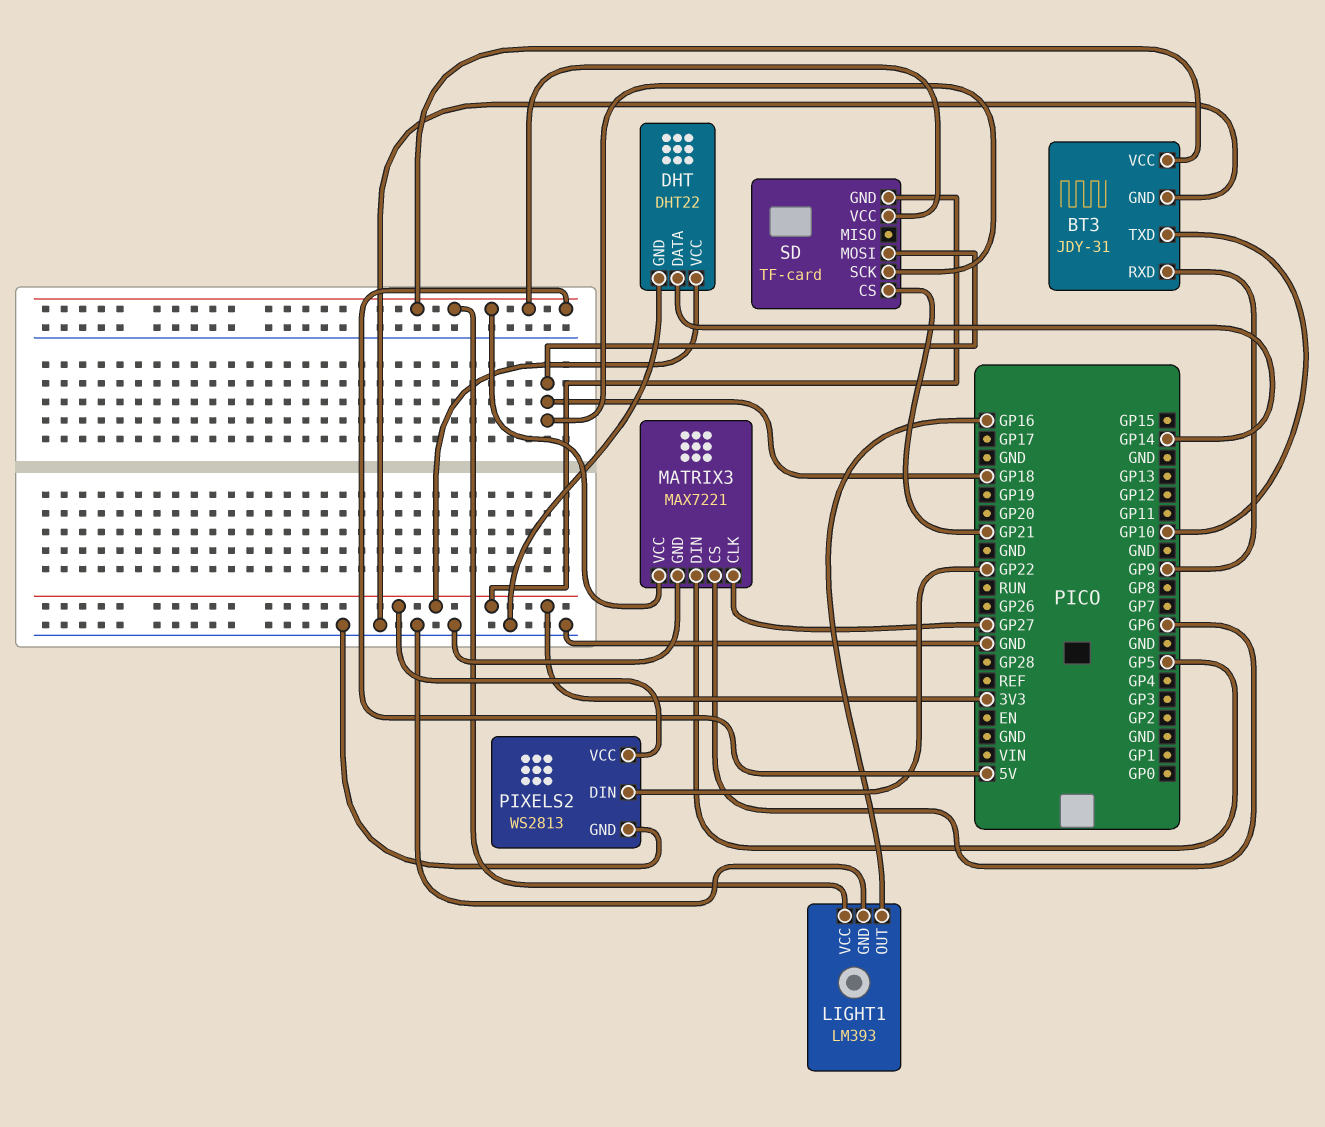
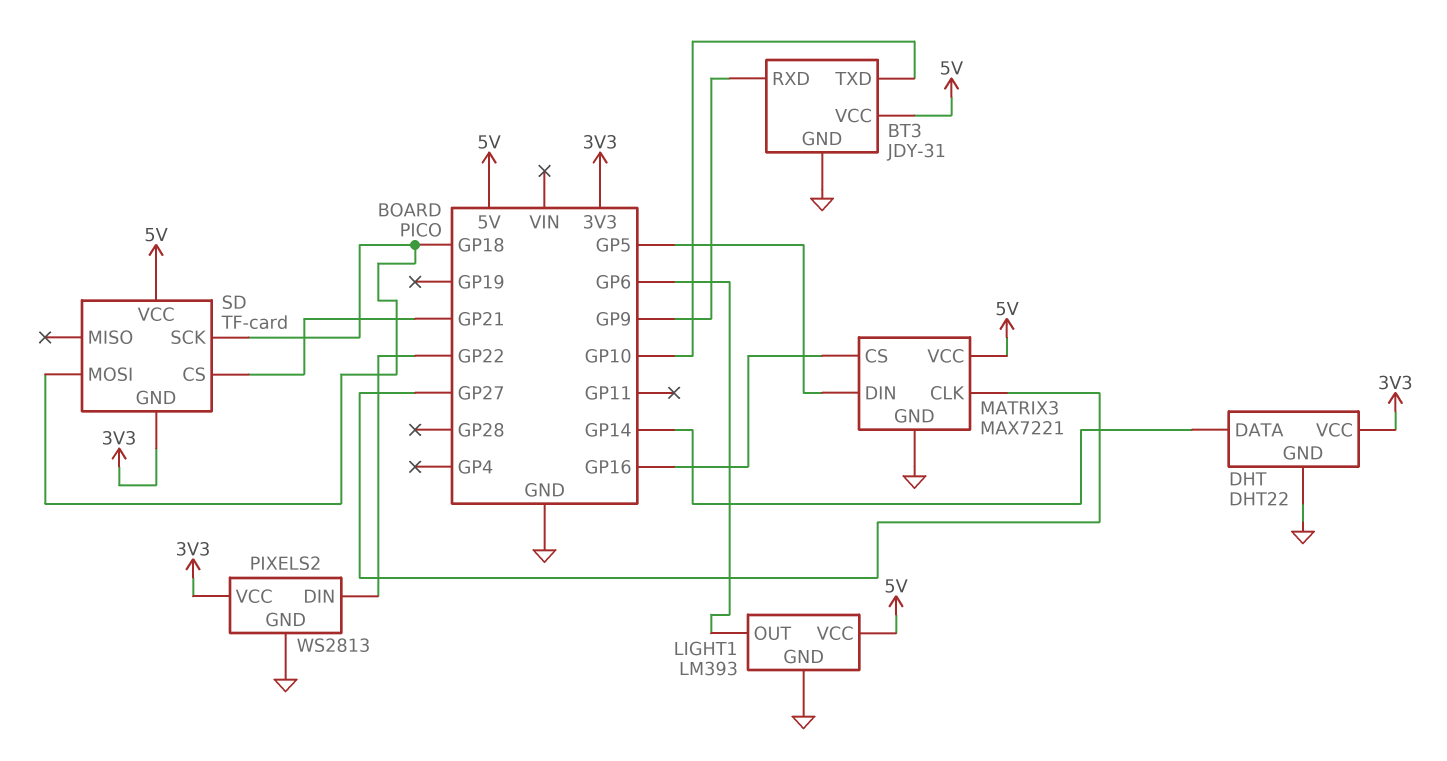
LIGHT1 pin OUT: GP16 -> GP6
MATRIX3 pin CS: GP6 -> GP16

